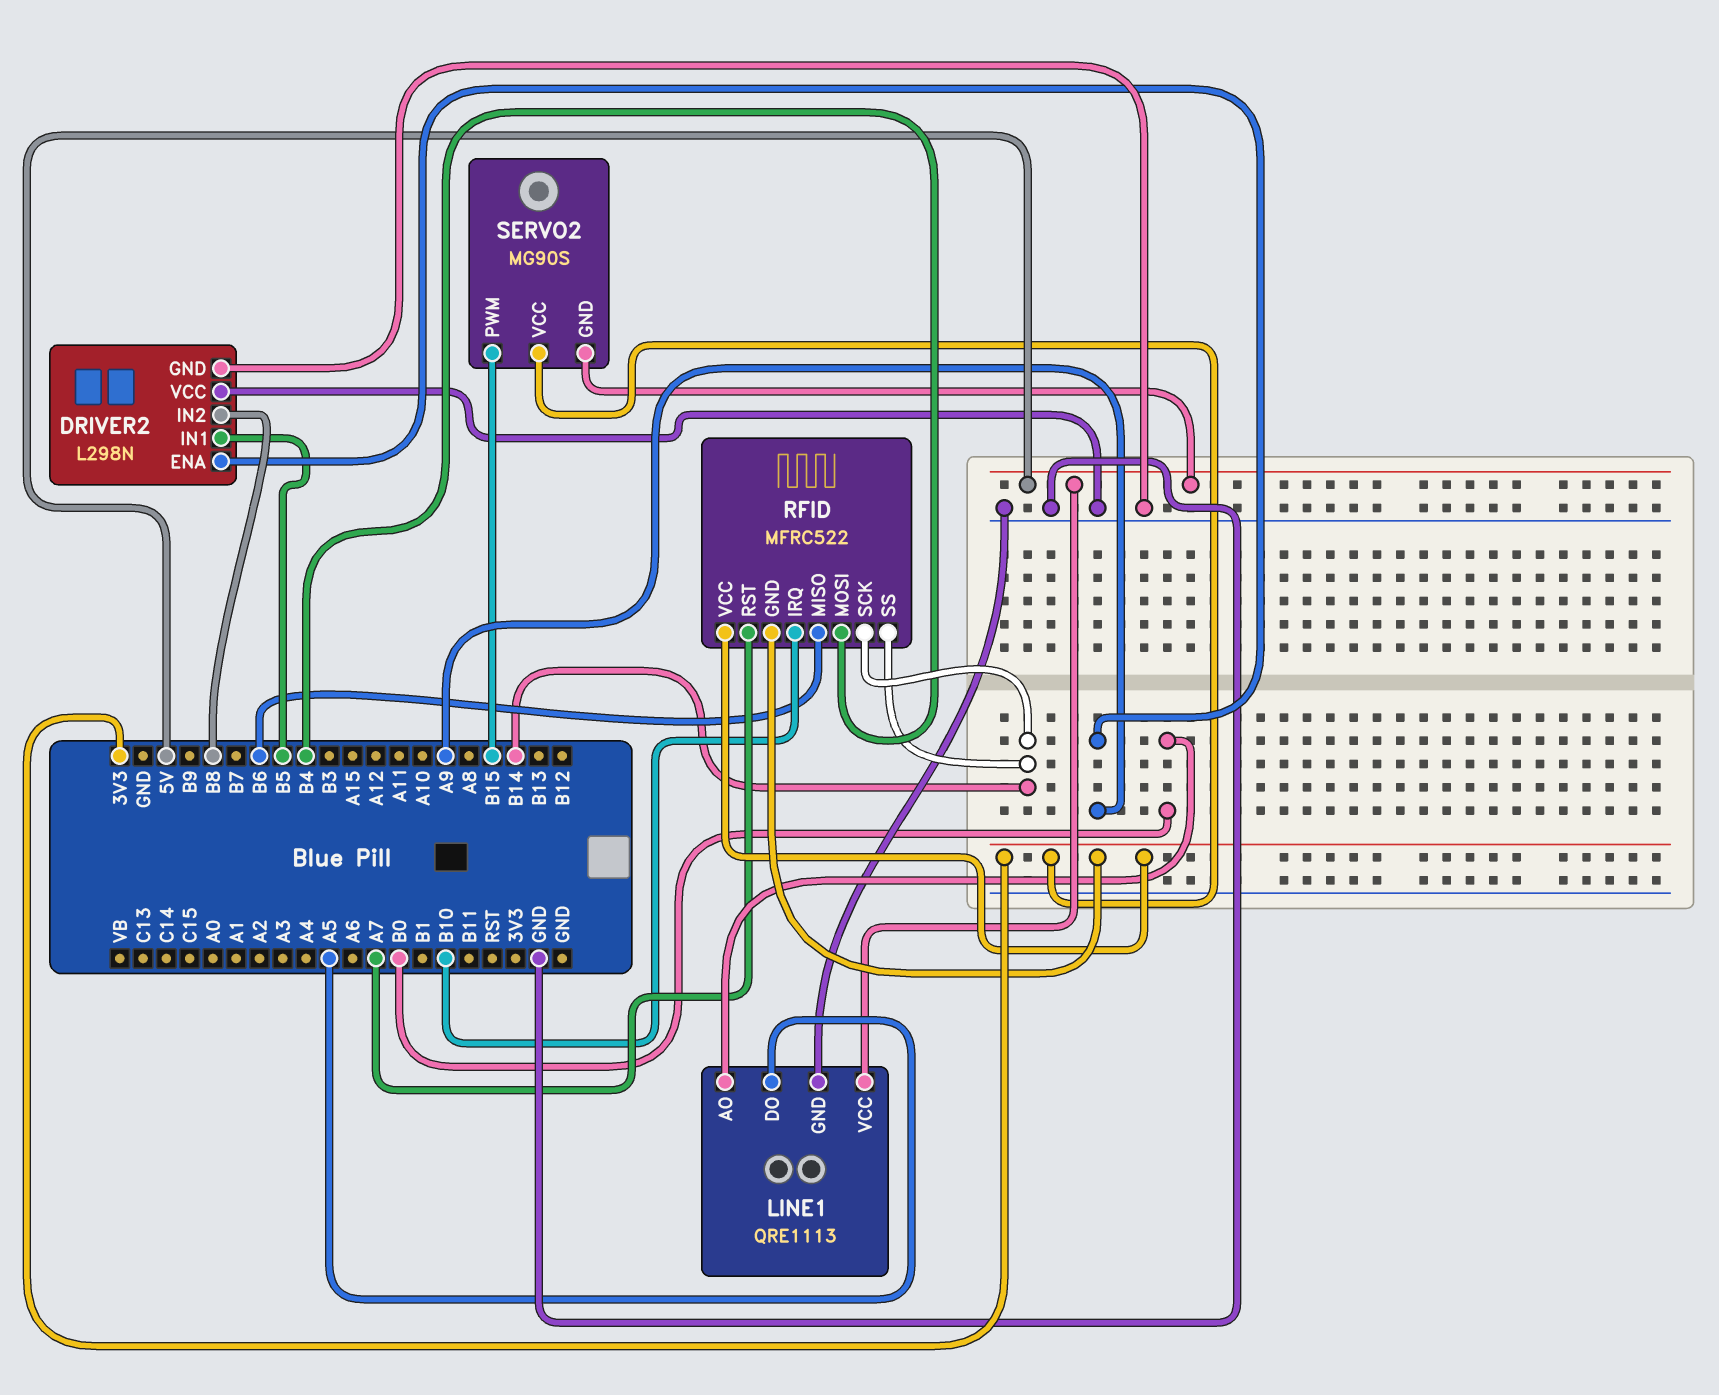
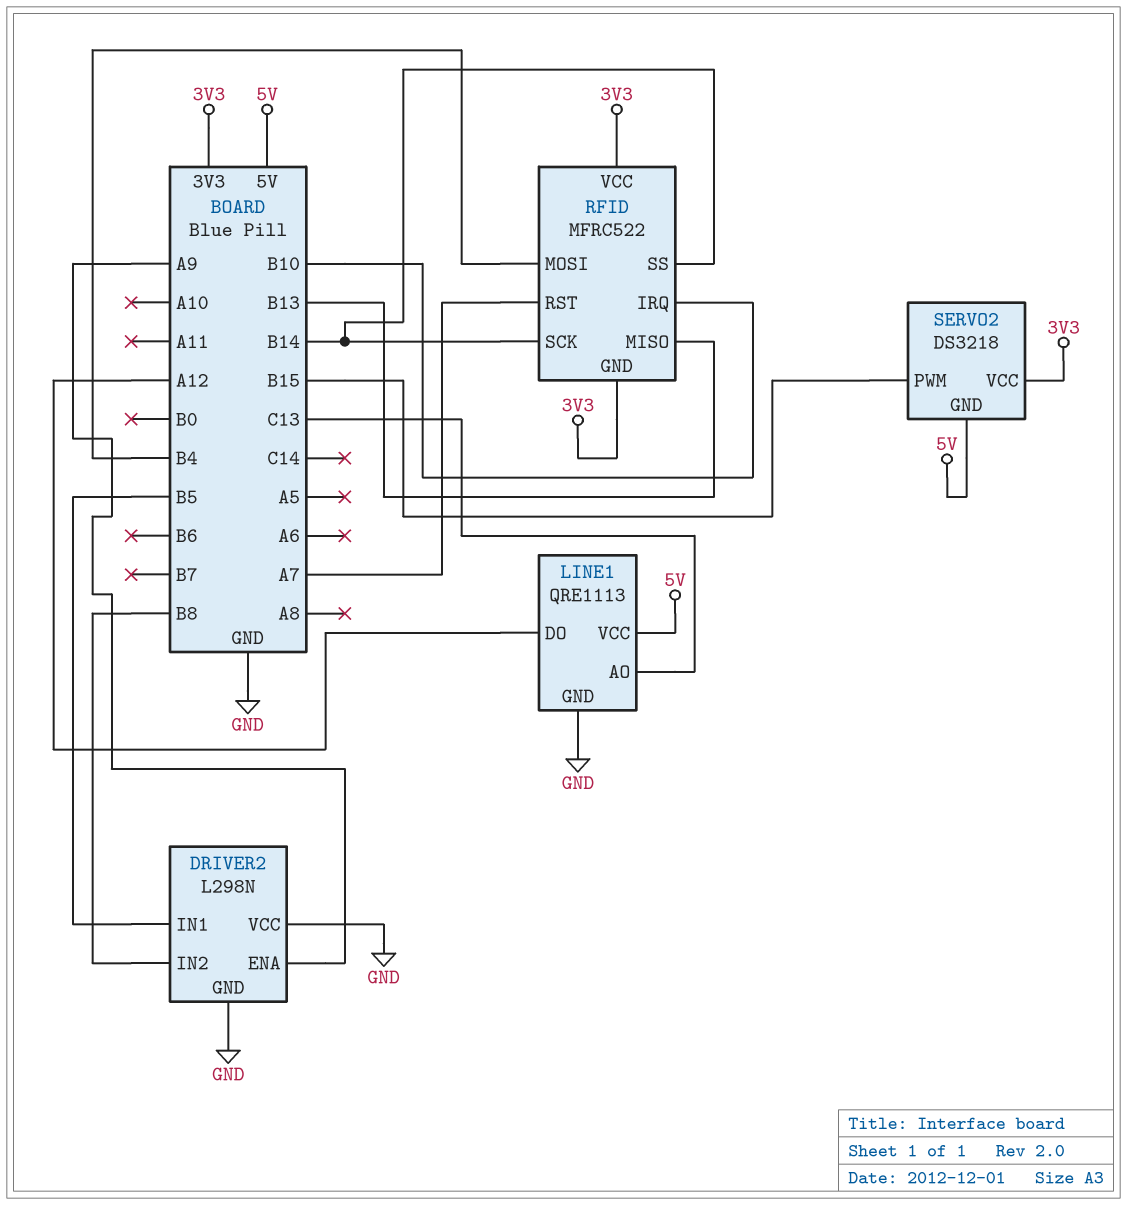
LINE1 pin AO: B0 -> C13
LINE1 pin DO: A5 -> A12
RFID pin MISO: B6 -> B13
SERVO2: MG90S -> DS3218

